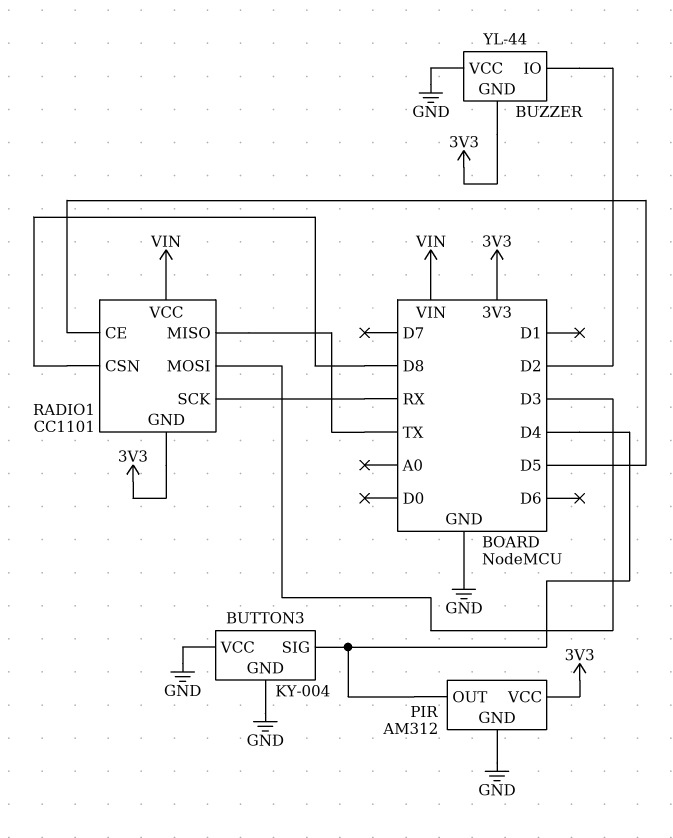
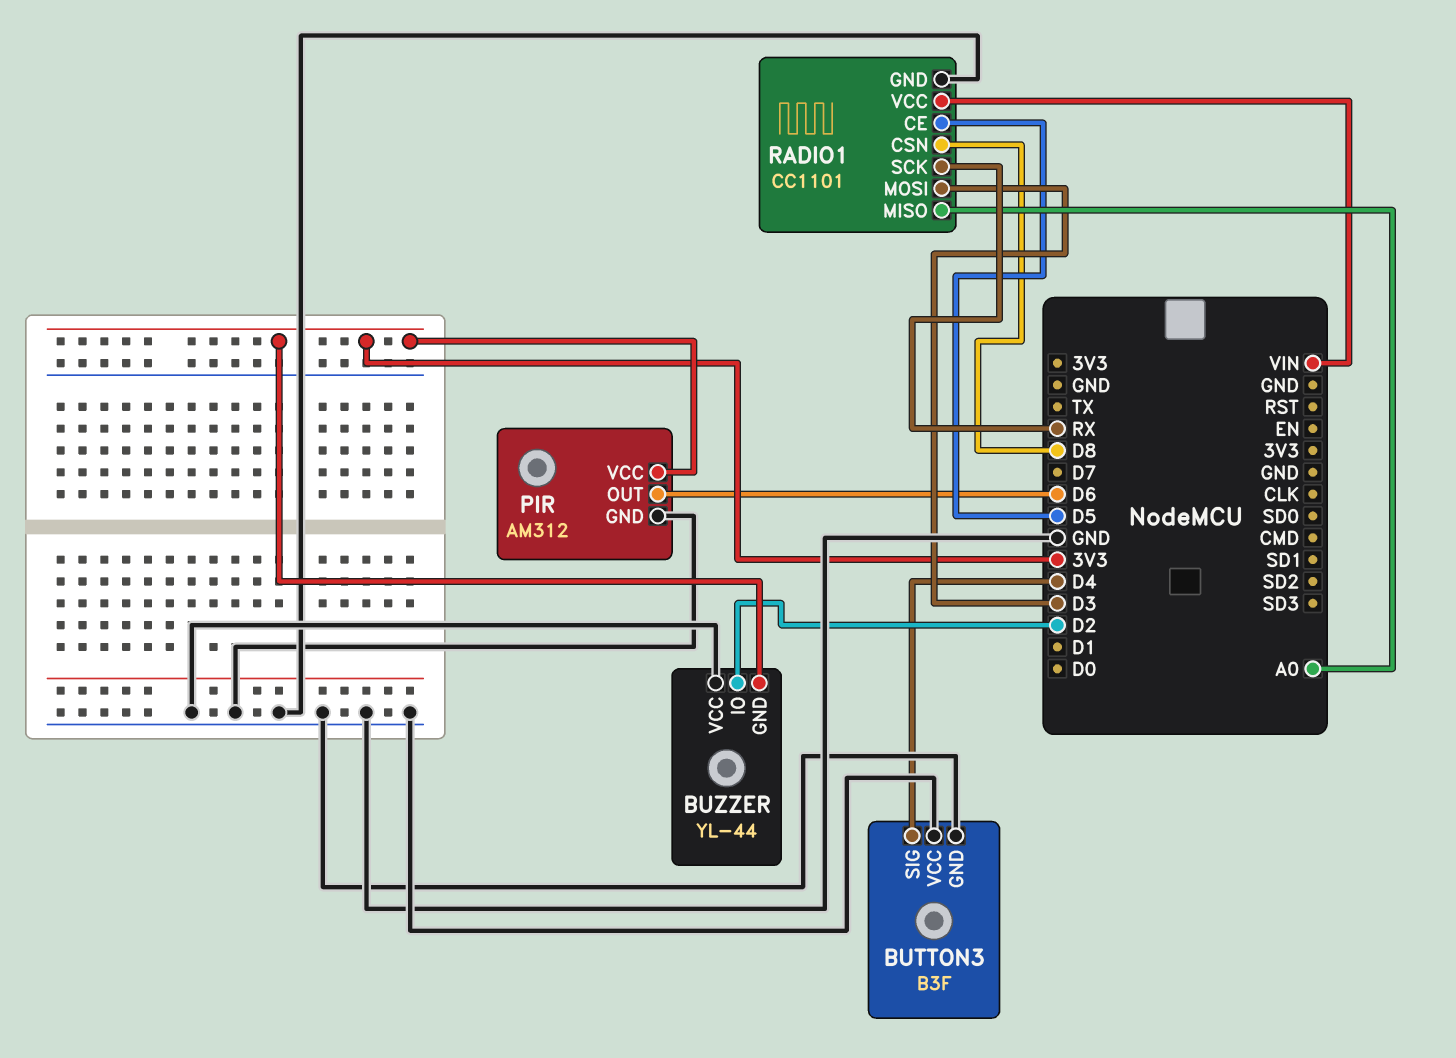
BUTTON3: KY-004 -> B3F
PIR pin OUT: D4 -> D6
RADIO1 pin GND: 3V3 -> GND
RADIO1 pin MISO: TX -> A0

